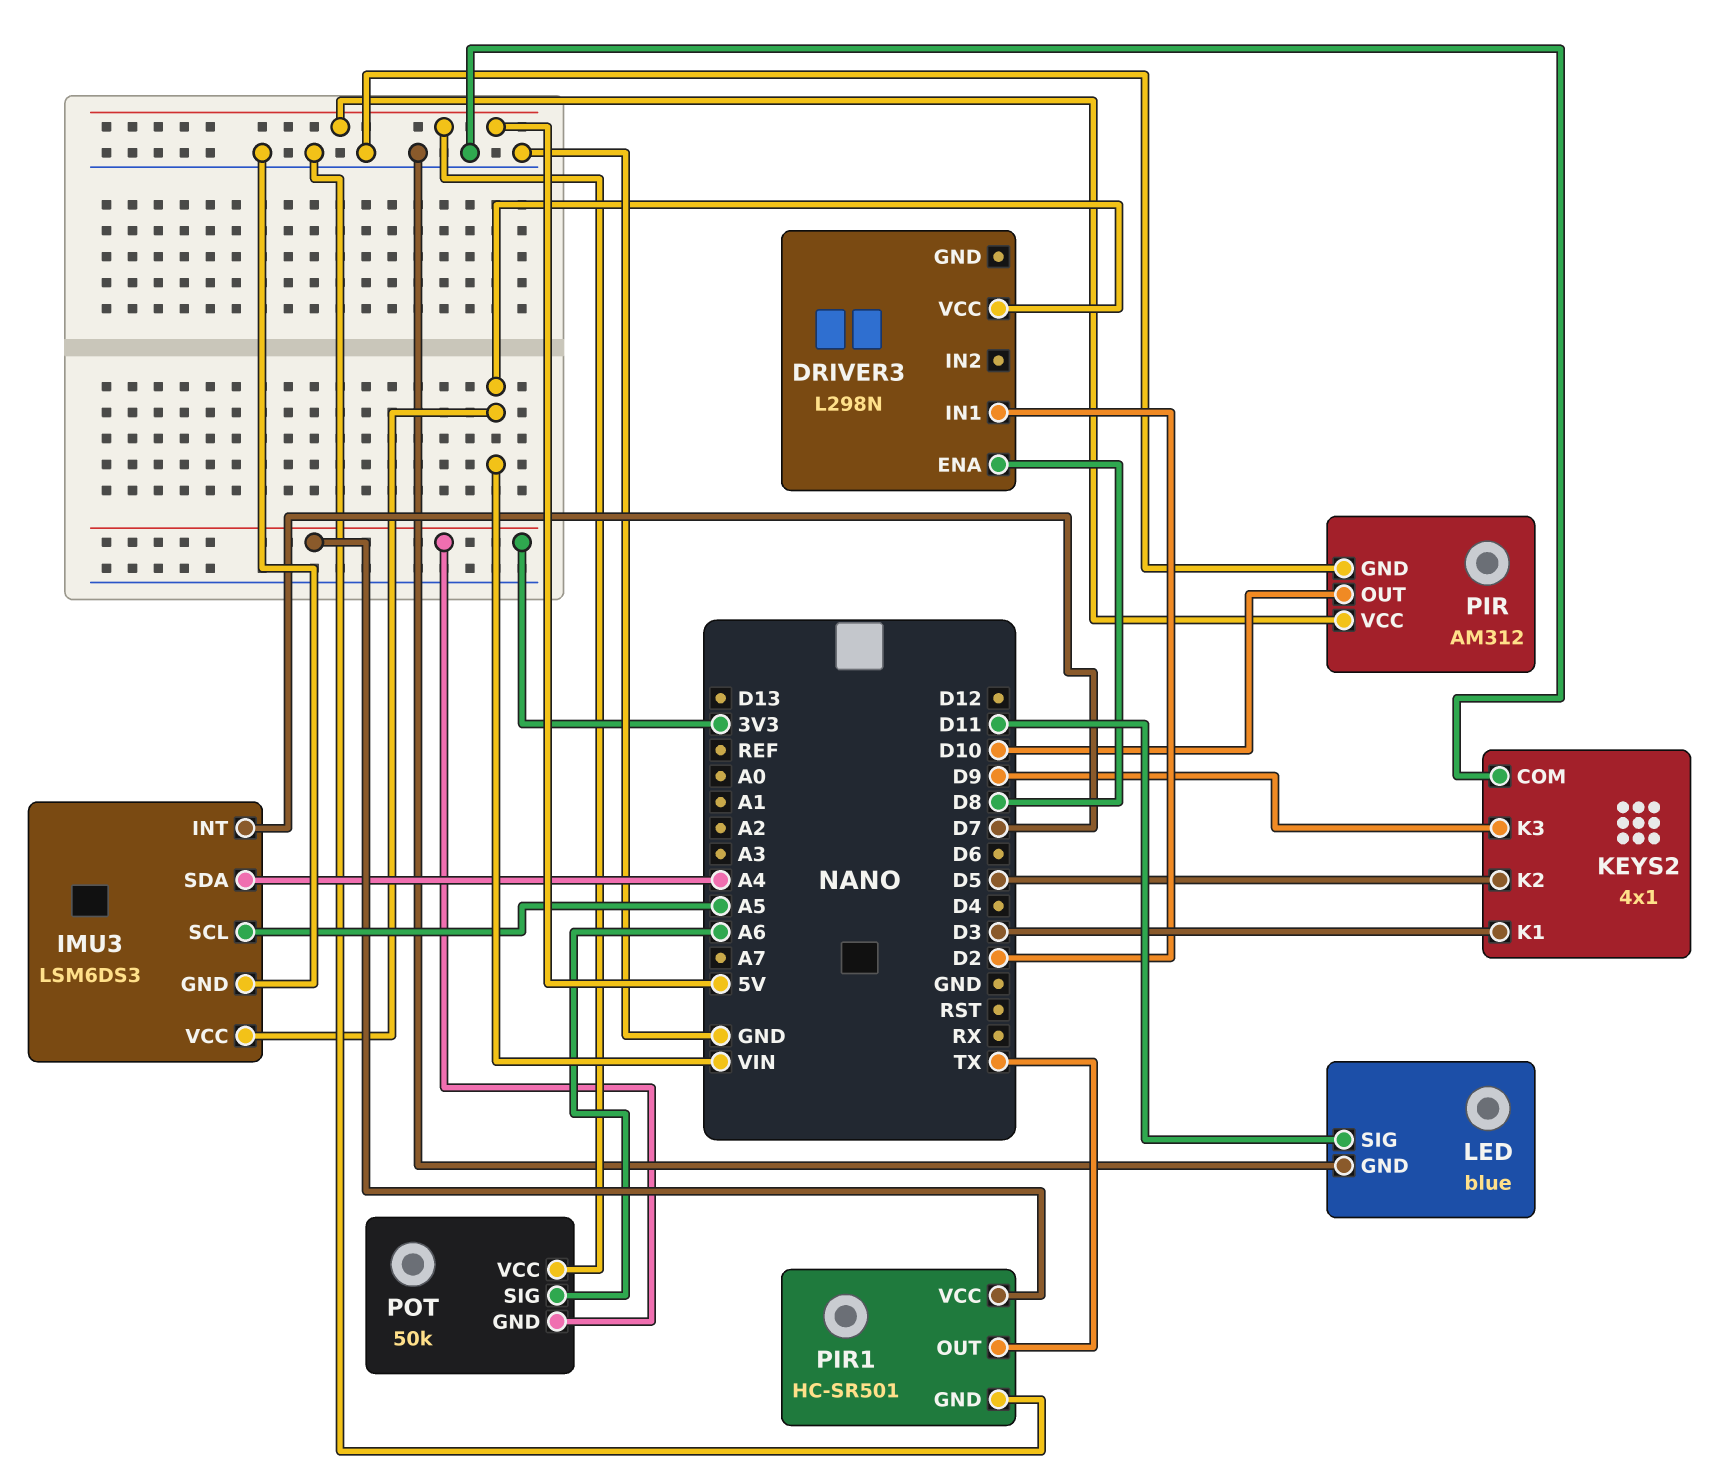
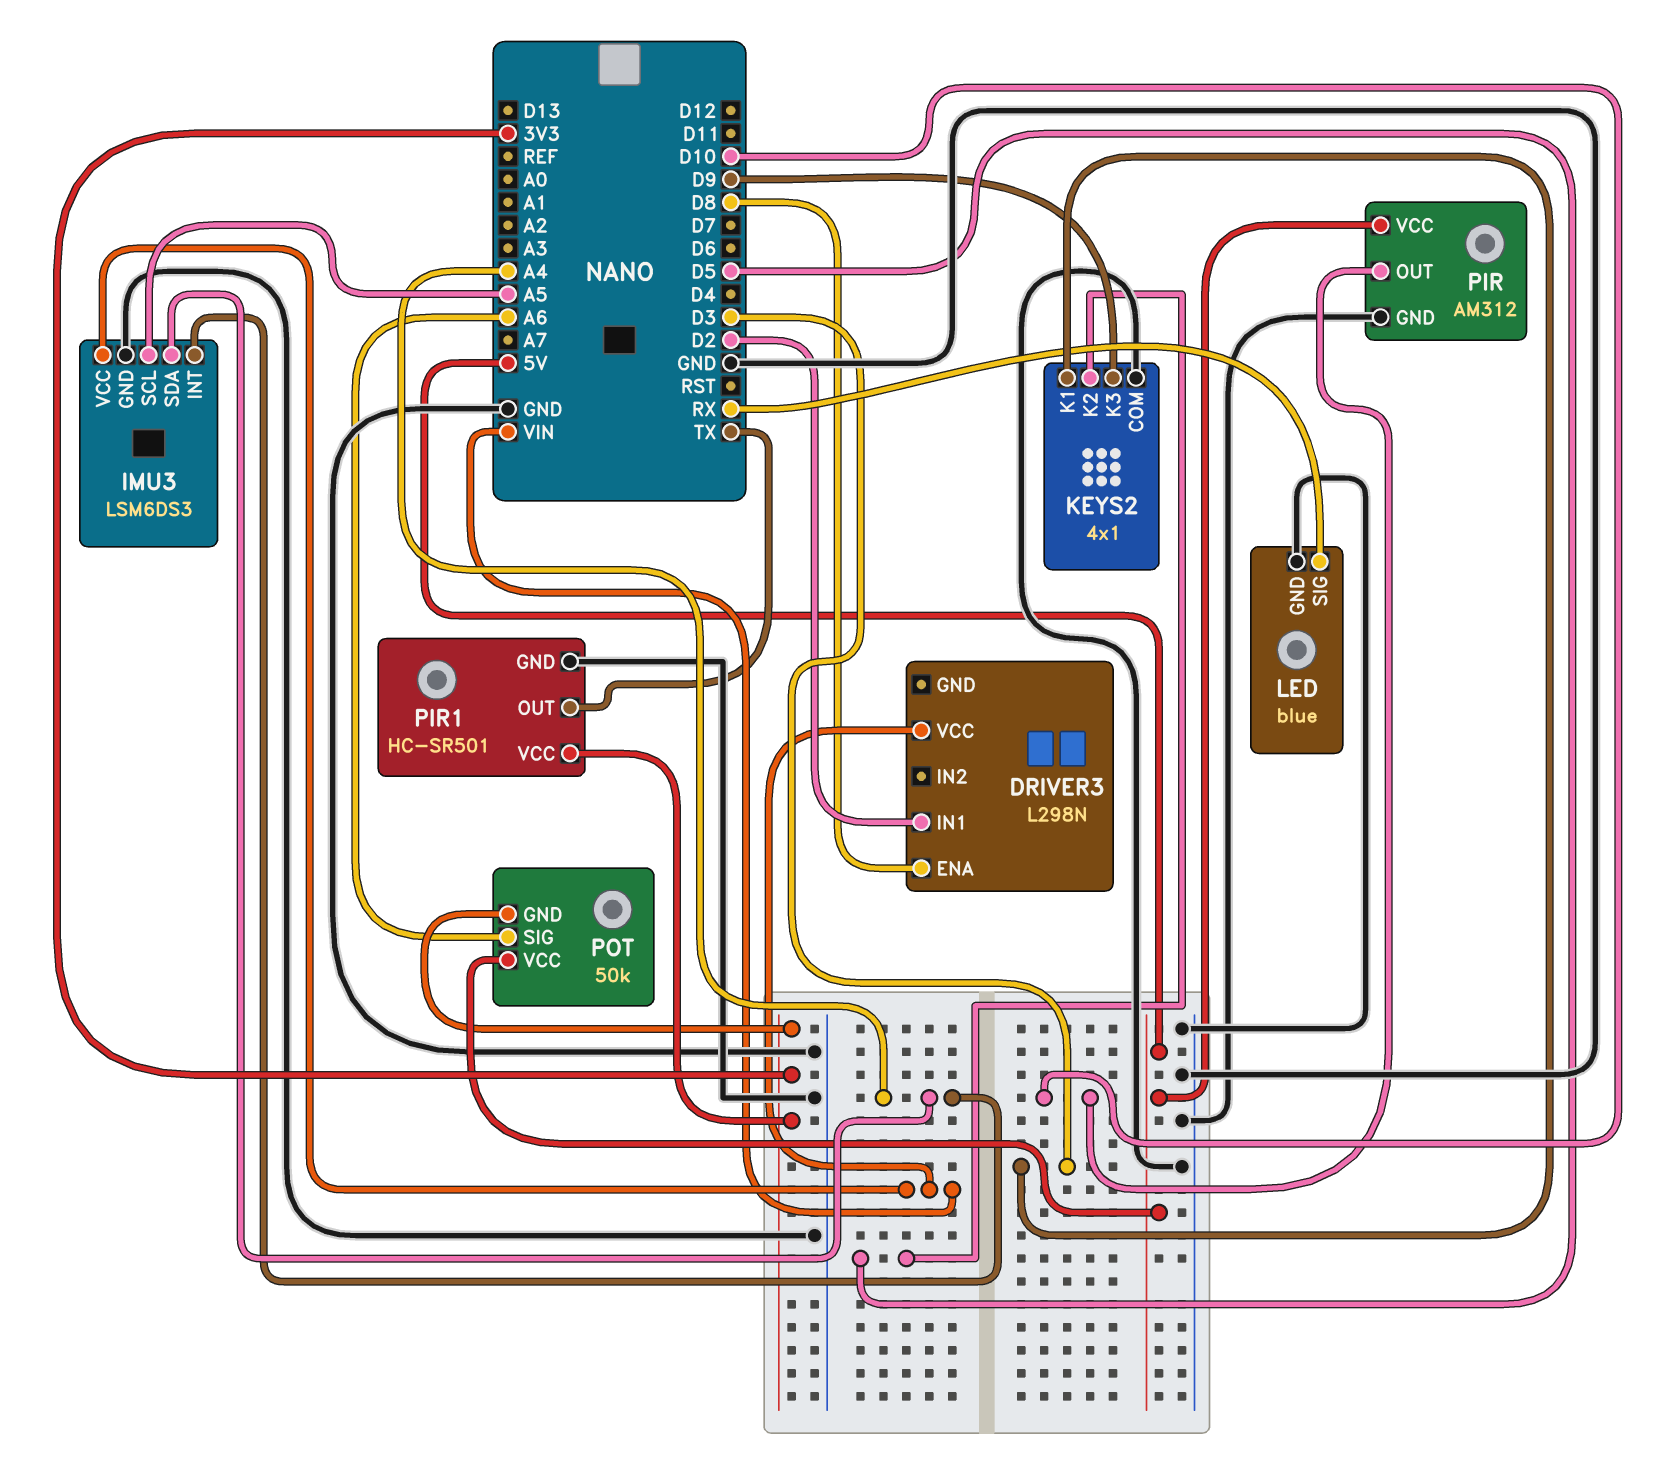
IMU3 pin INT: D7 -> A4
LED pin SIG: D11 -> RX

